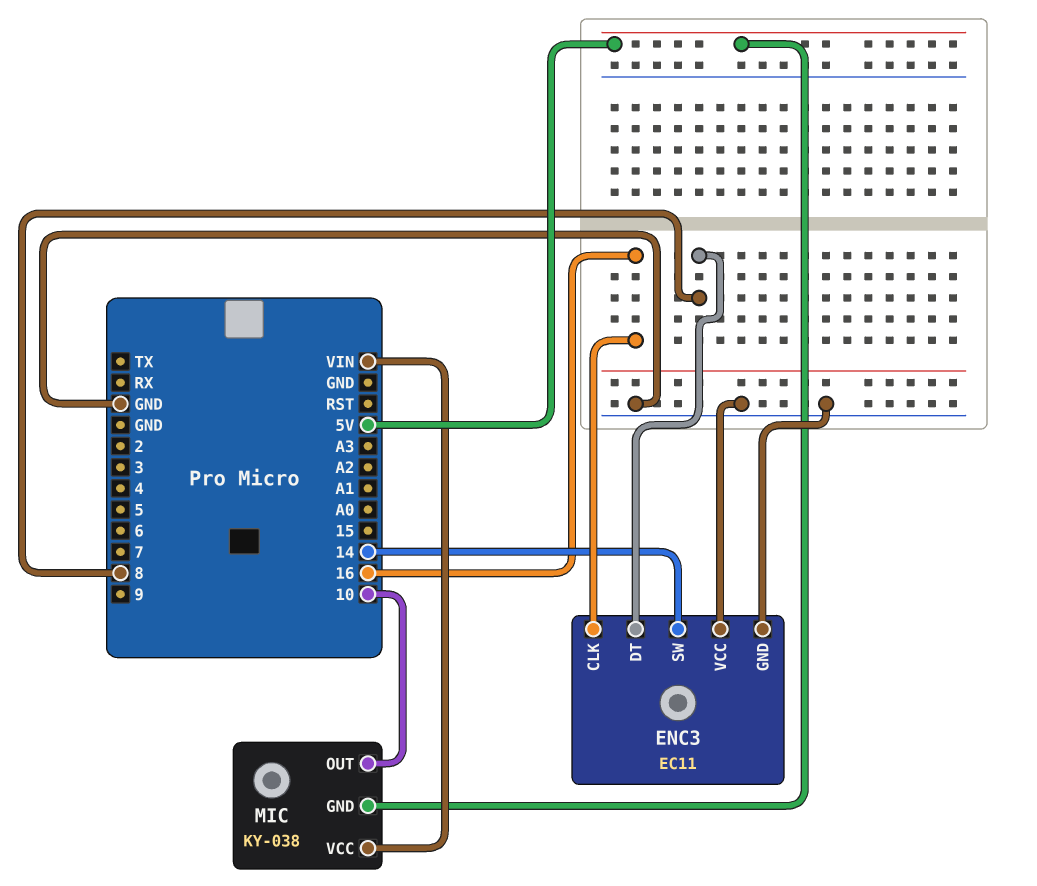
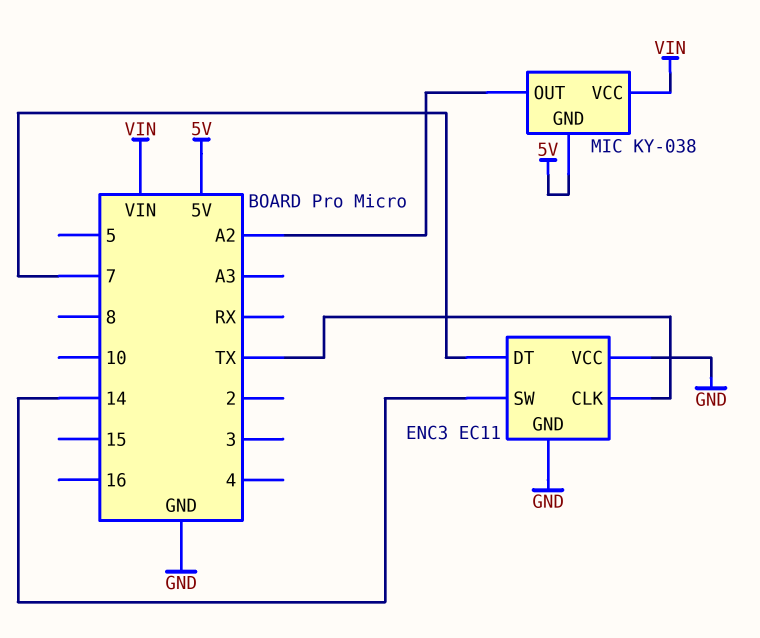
ENC3 pin CLK: 16 -> TX
ENC3 pin DT: 8 -> 7
MIC pin OUT: 10 -> A2

